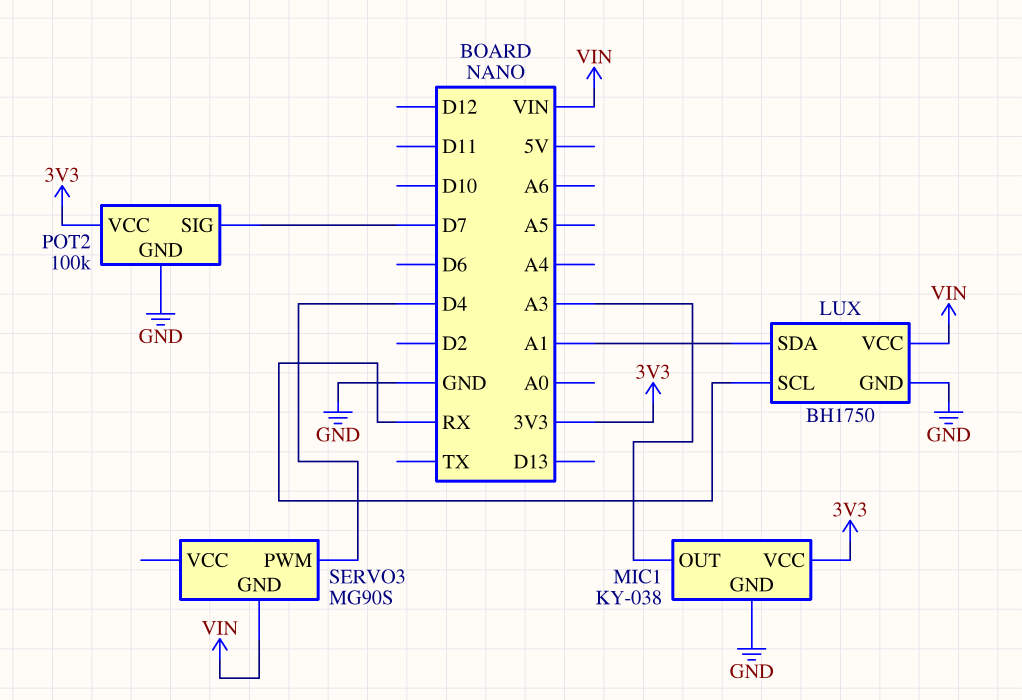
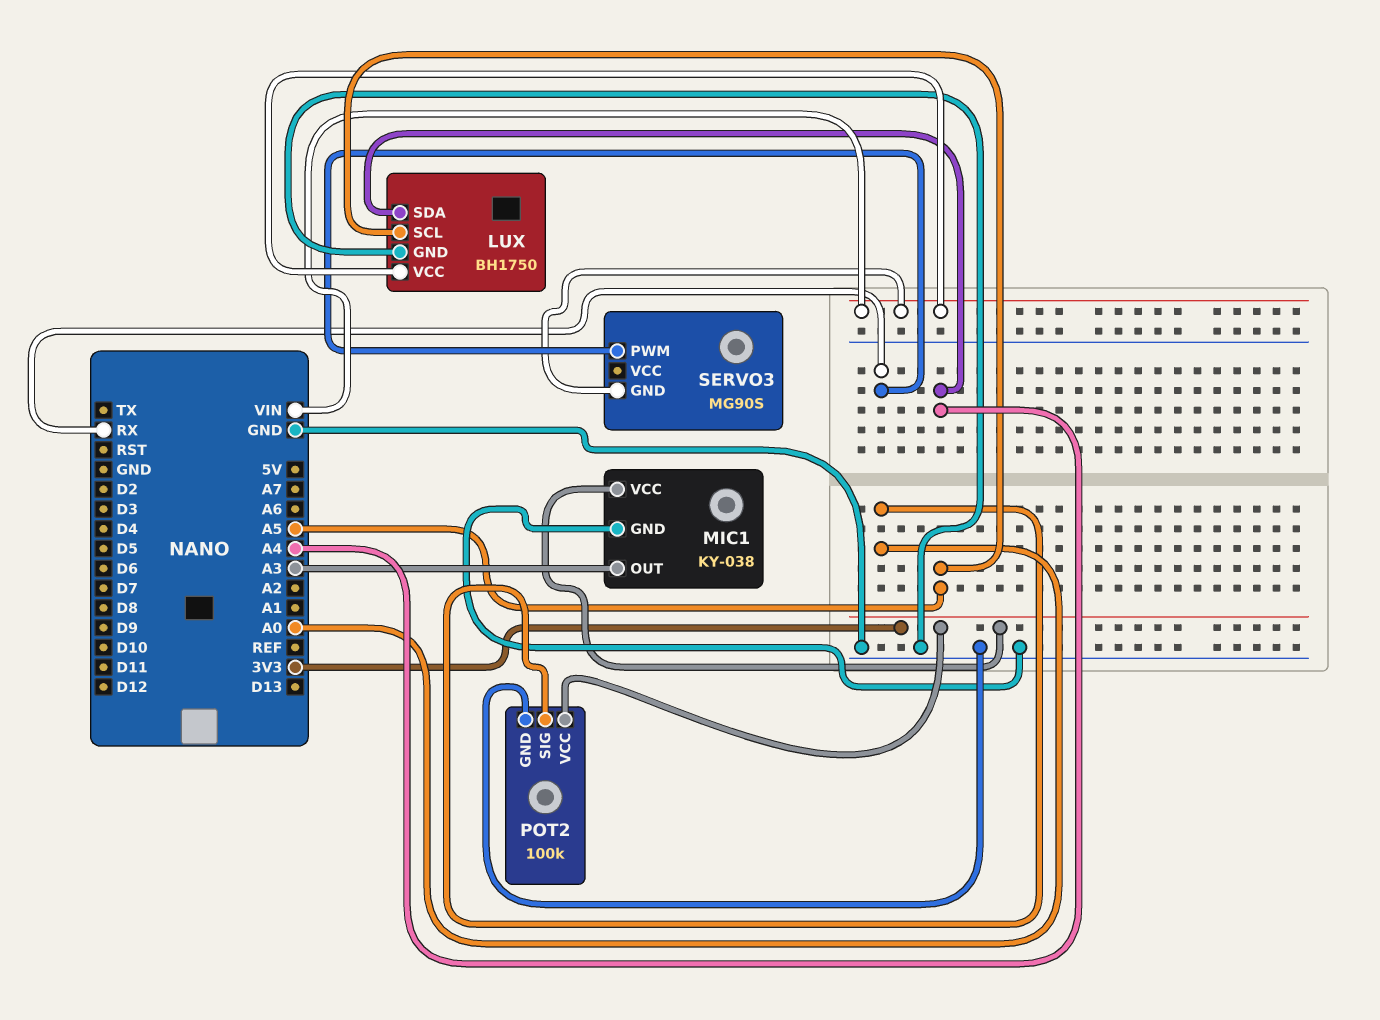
LUX pin SCL: RX -> A5
LUX pin SDA: A1 -> A4
POT2 pin SIG: D7 -> A0
SERVO3 pin PWM: D4 -> RX

